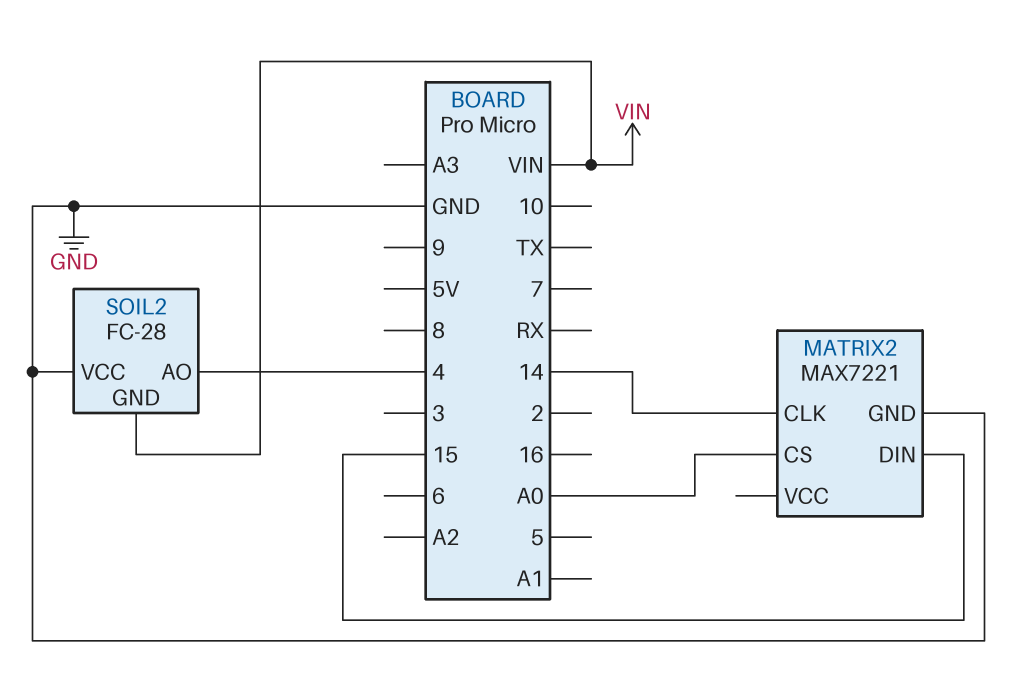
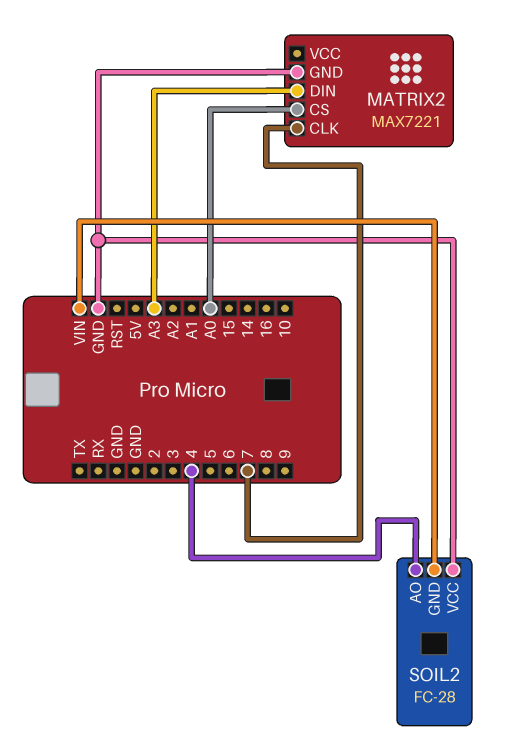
MATRIX2 pin CLK: 14 -> 7
MATRIX2 pin DIN: 15 -> A3

